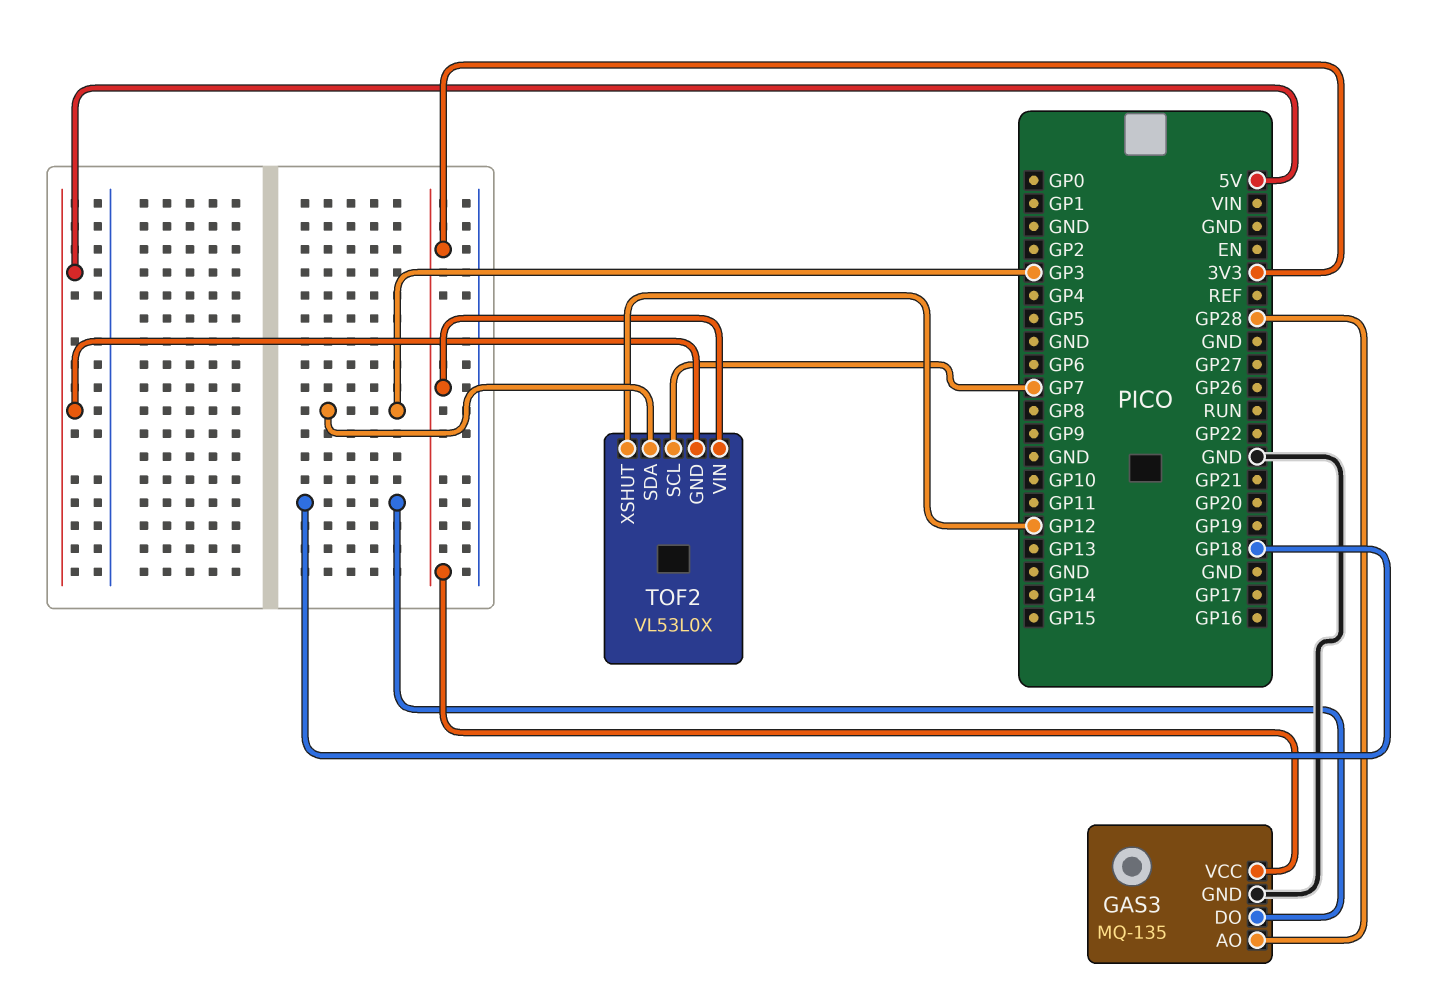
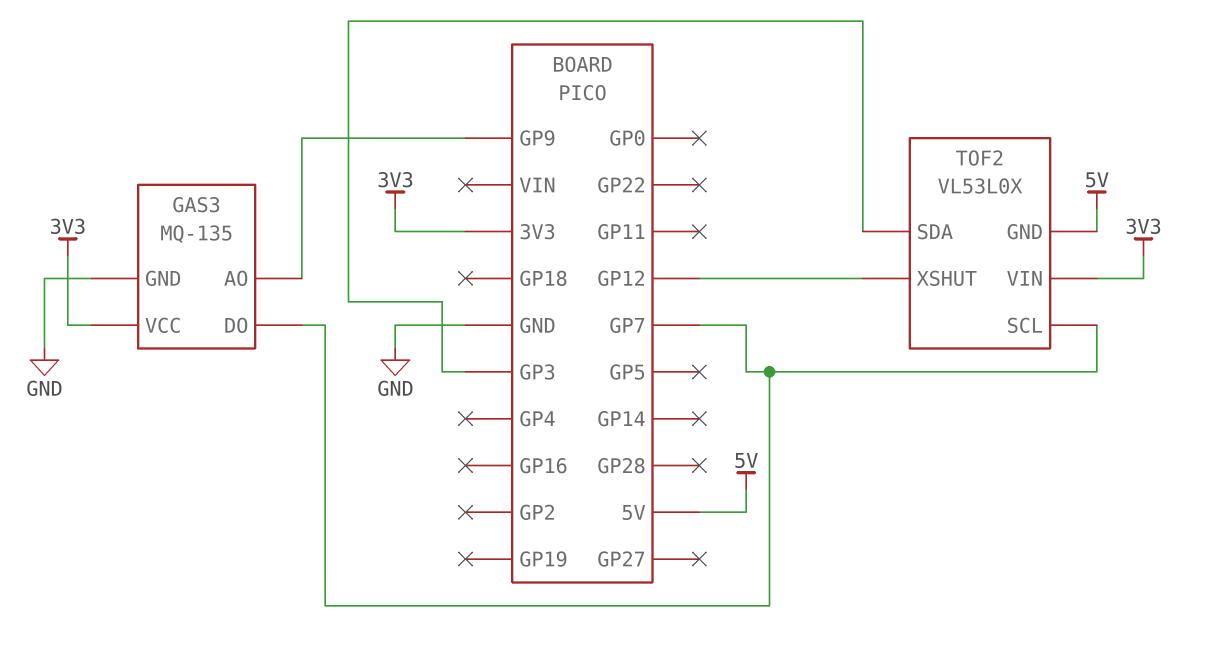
GAS3 pin AO: GP28 -> GP9
GAS3 pin DO: GP18 -> GP7

